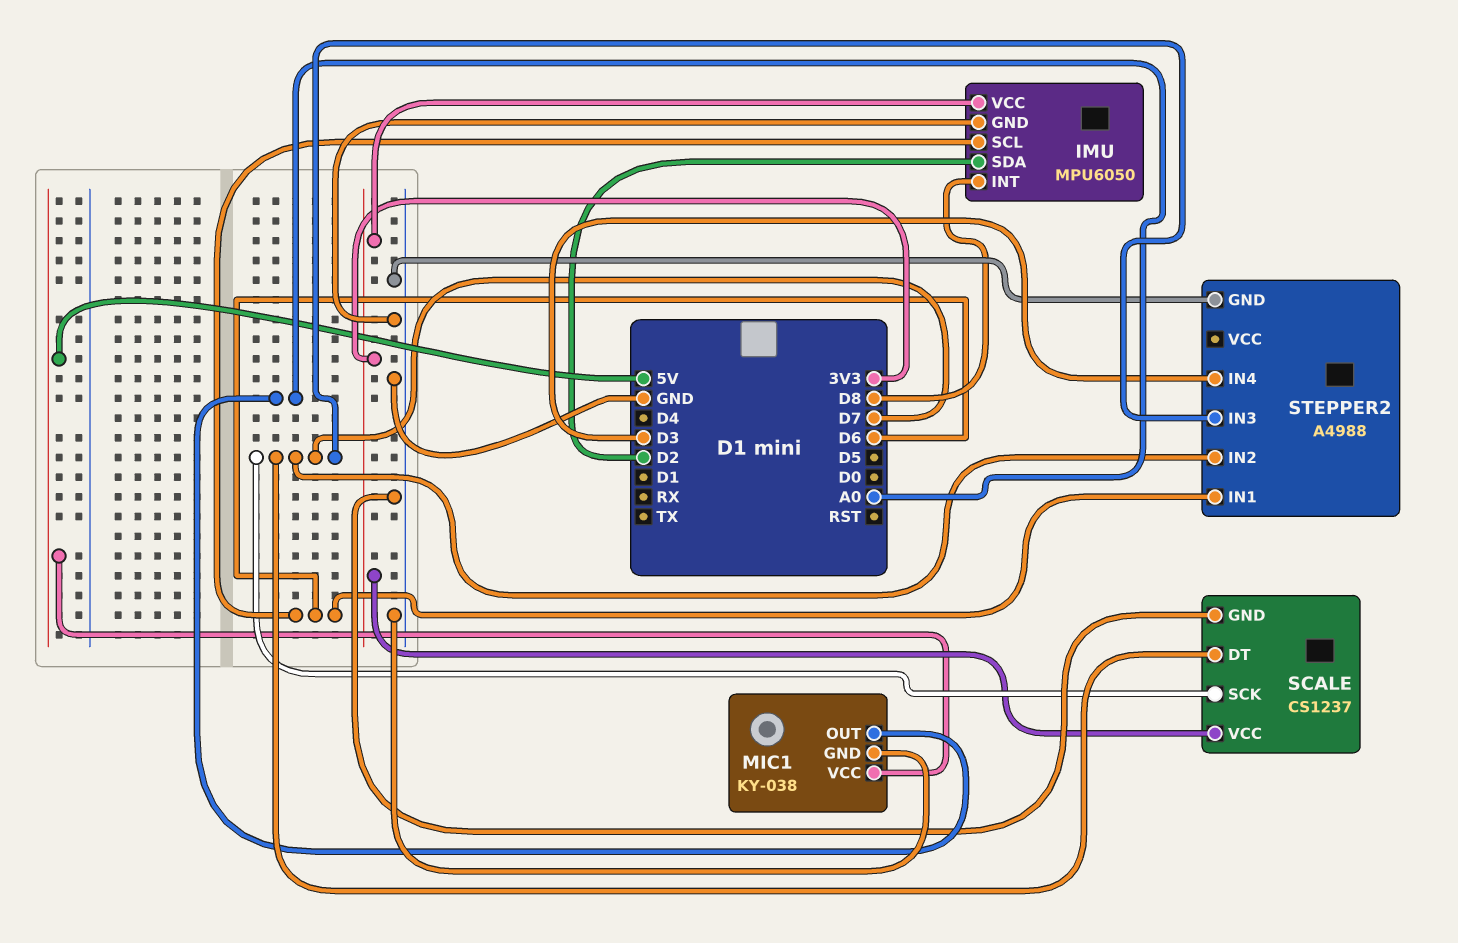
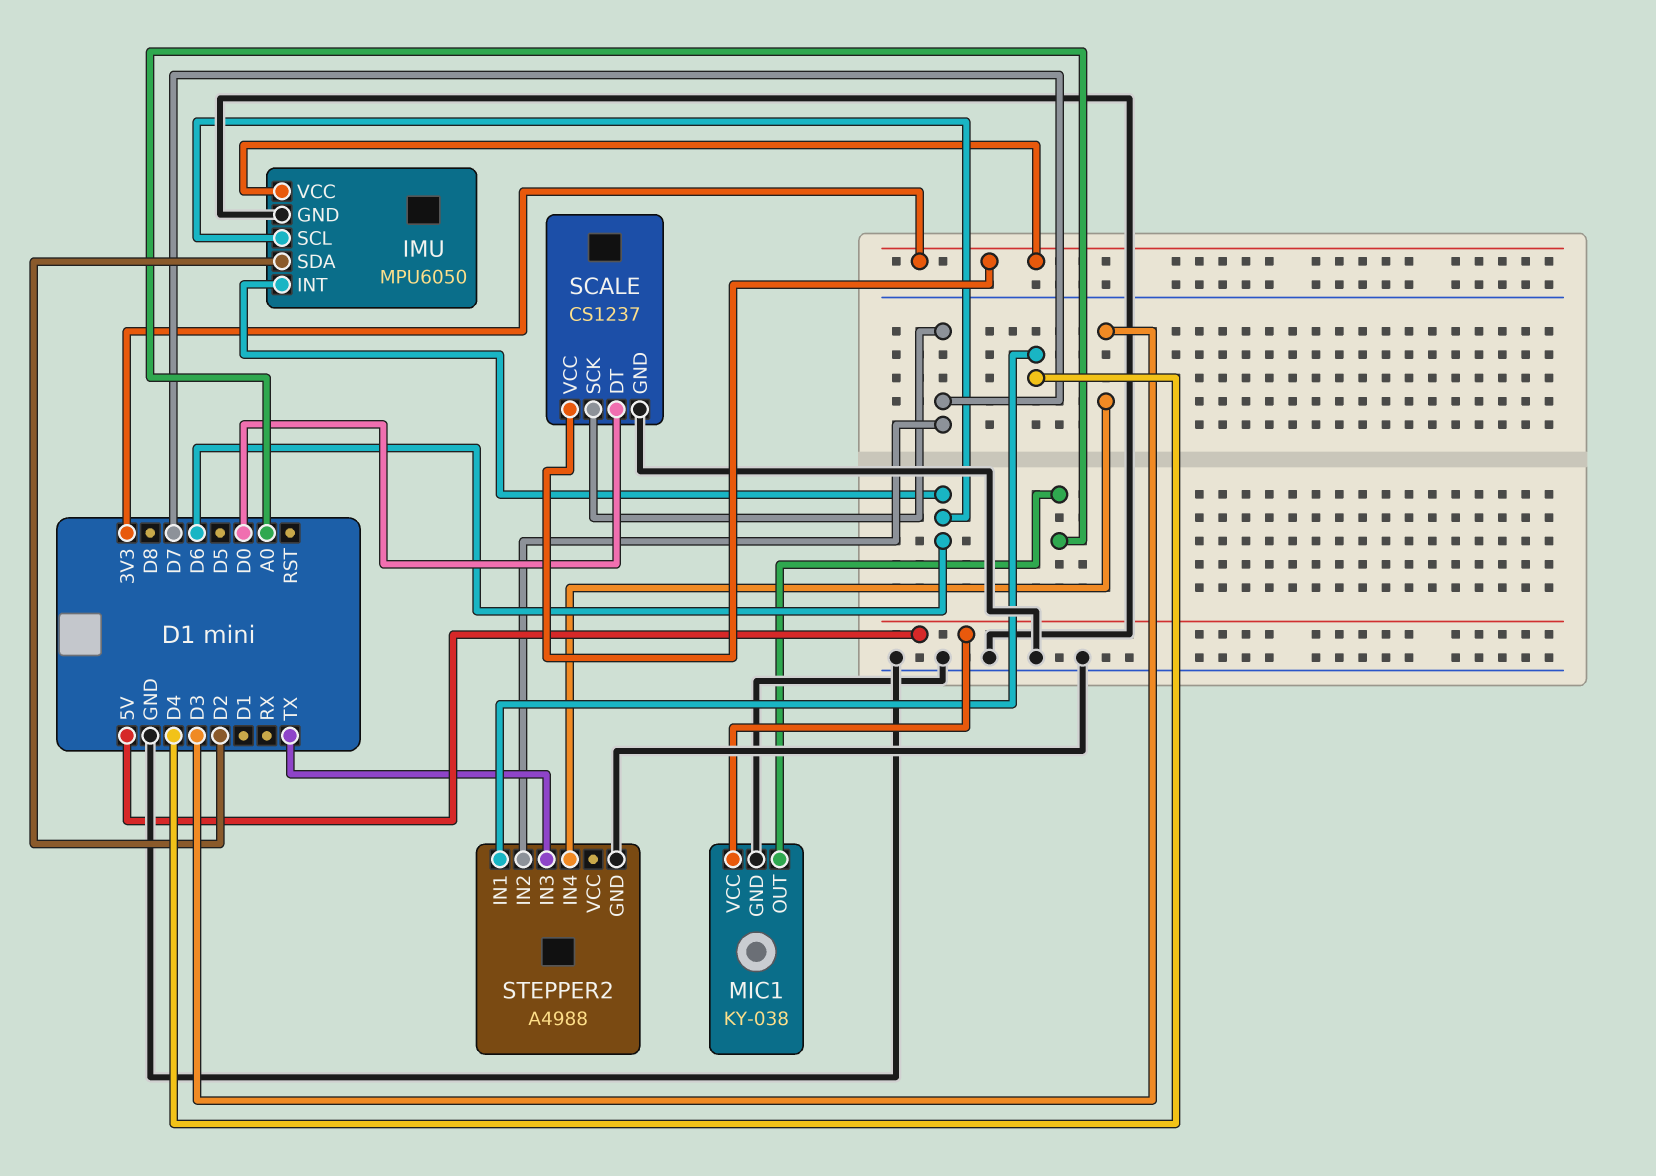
IMU pin INT: D8 -> D6
SCALE pin DT: D7 -> D0
STEPPER2 pin IN1: D6 -> D4
STEPPER2 pin IN3: D7 -> TX

